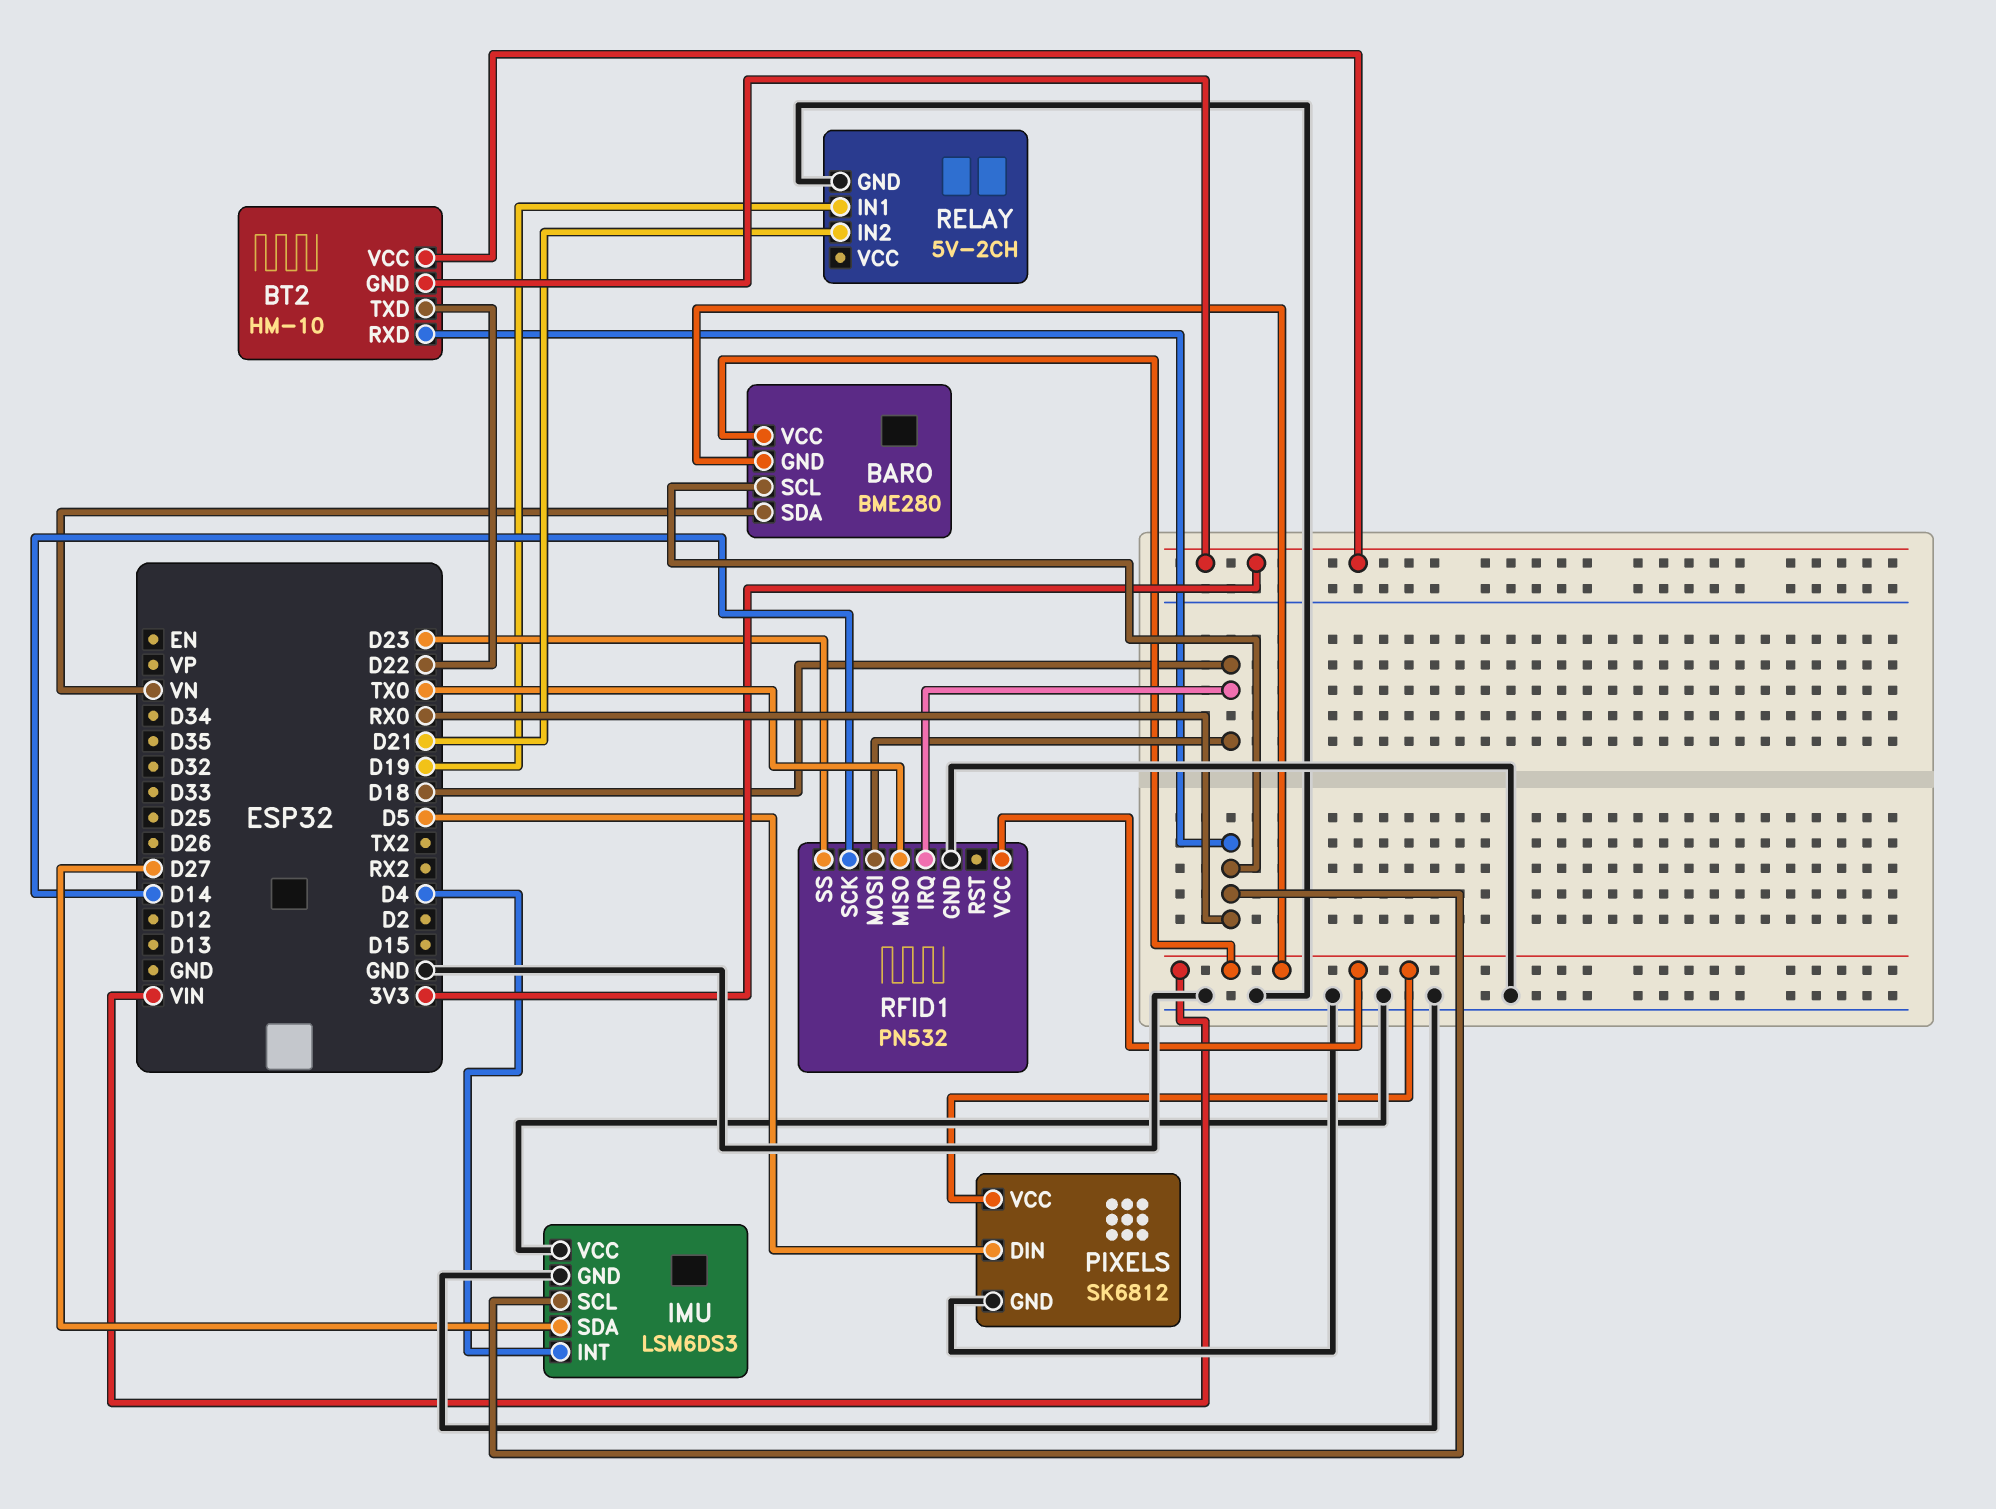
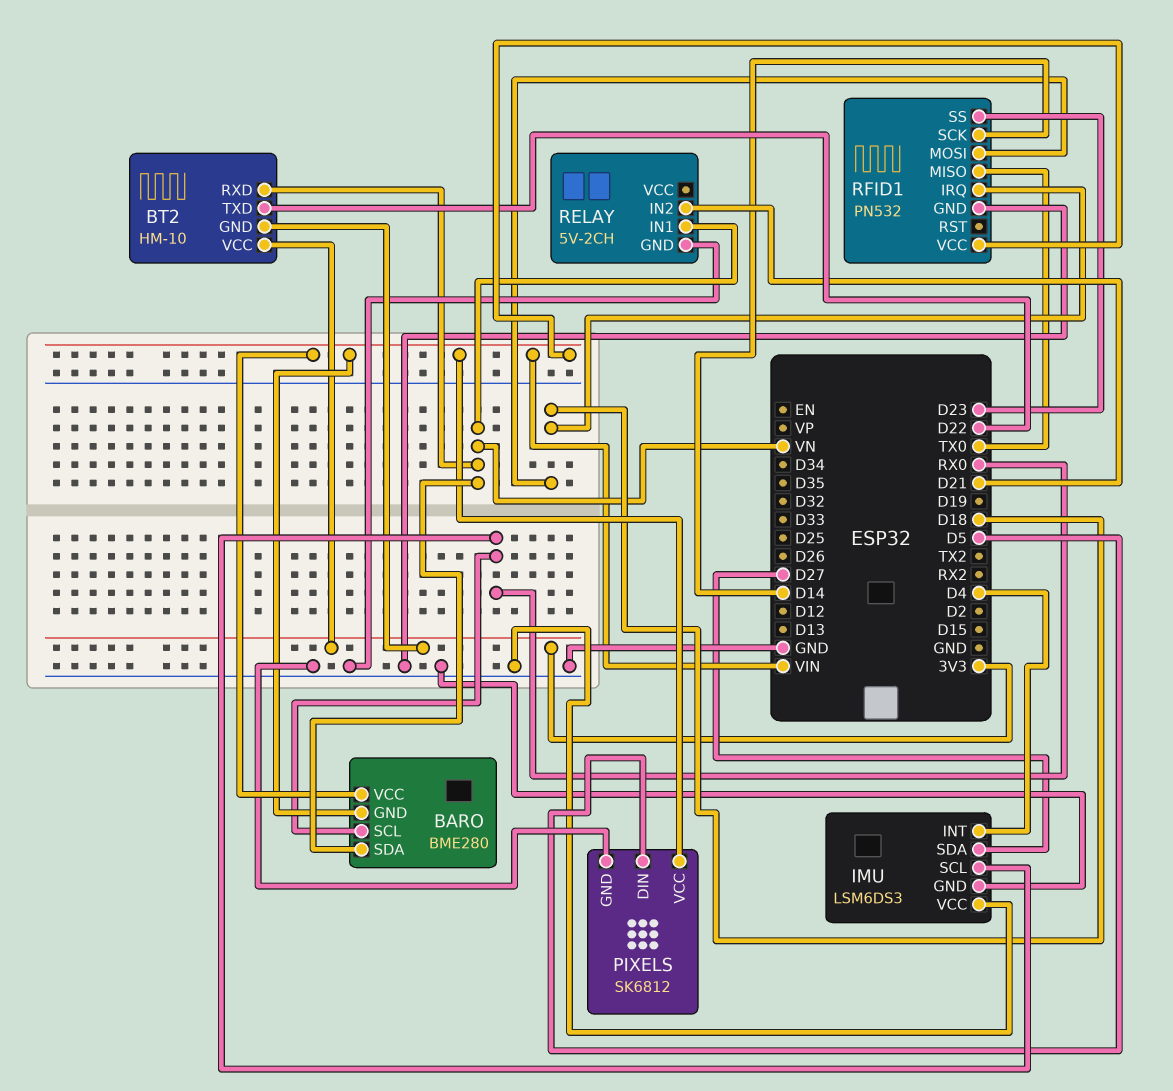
BT2 pin RXD: RX0 -> VN
RELAY pin IN1: D19 -> VN

